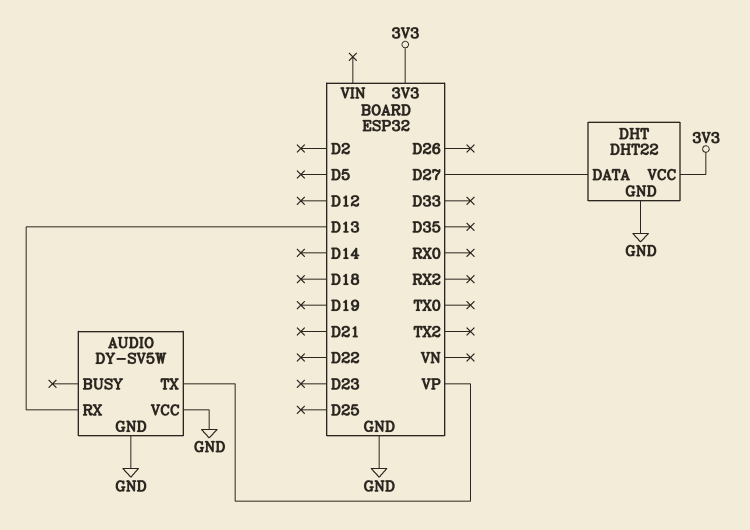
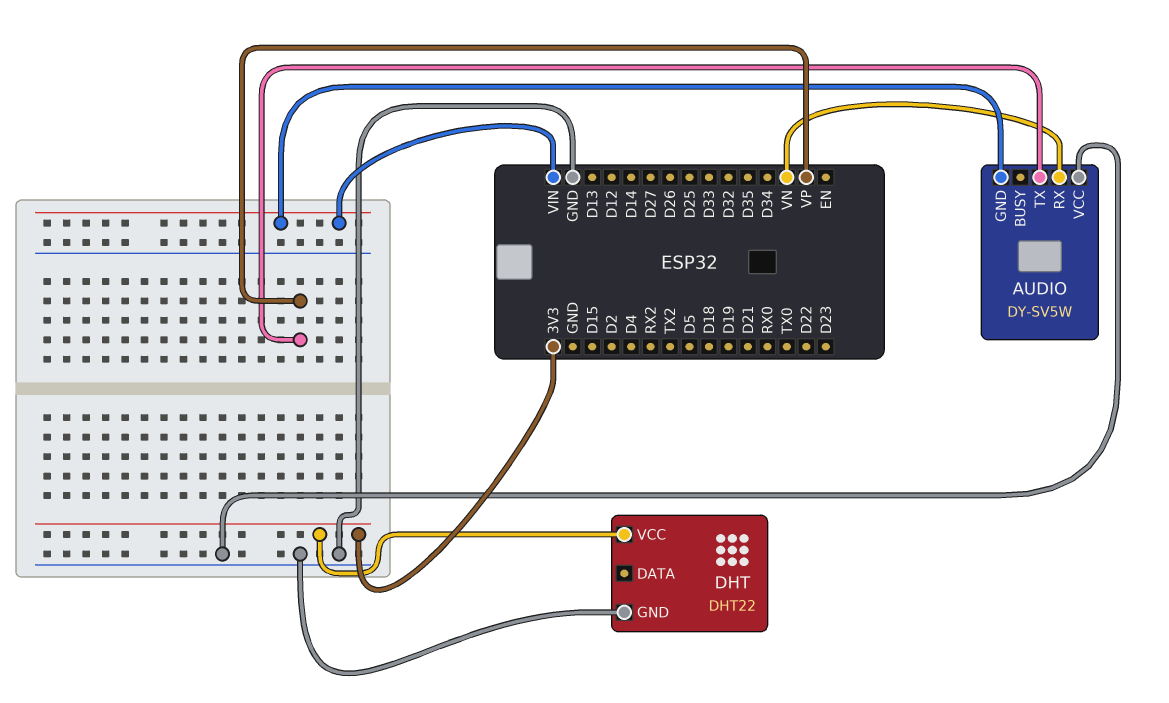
AUDIO pin GND: GND -> VIN
AUDIO pin RX: D13 -> VN
DHT pin DATA: D27 -> none

